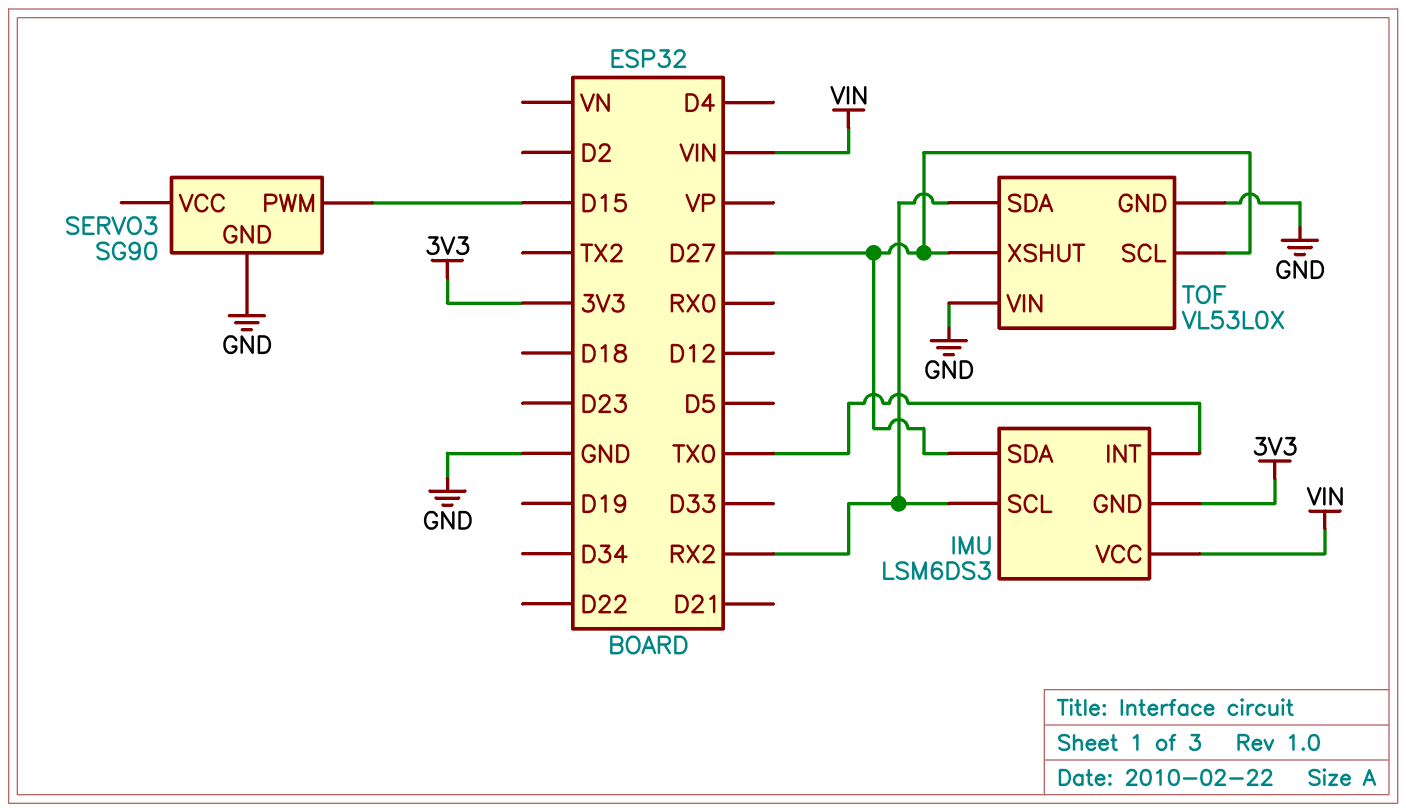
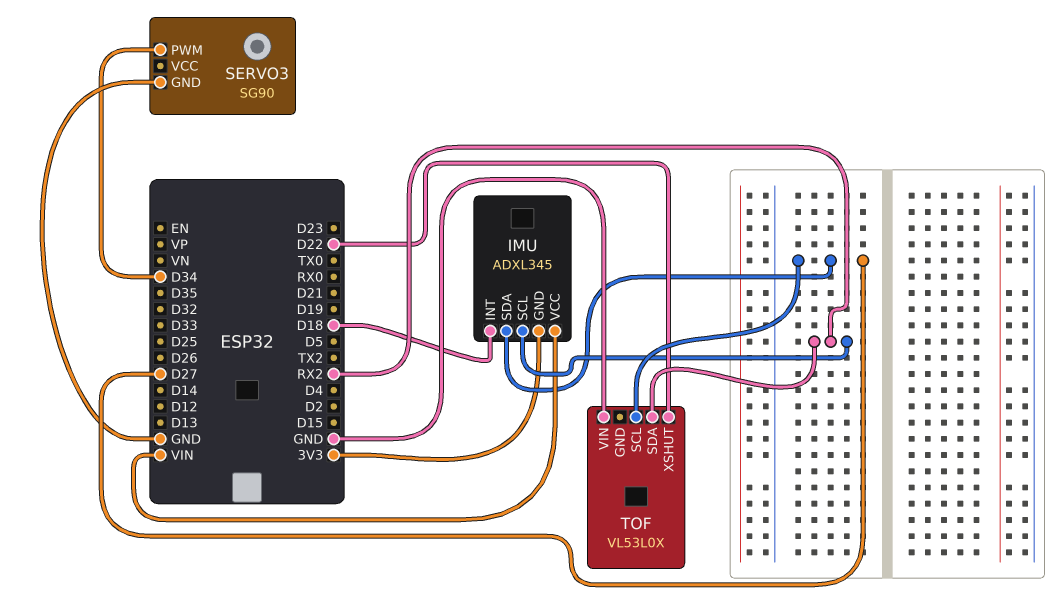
IMU: LSM6DS3 -> ADXL345
IMU pin INT: TX0 -> D18
SERVO3 pin PWM: D15 -> D34
TOF pin GND: GND -> none
TOF pin XSHUT: D27 -> D22

